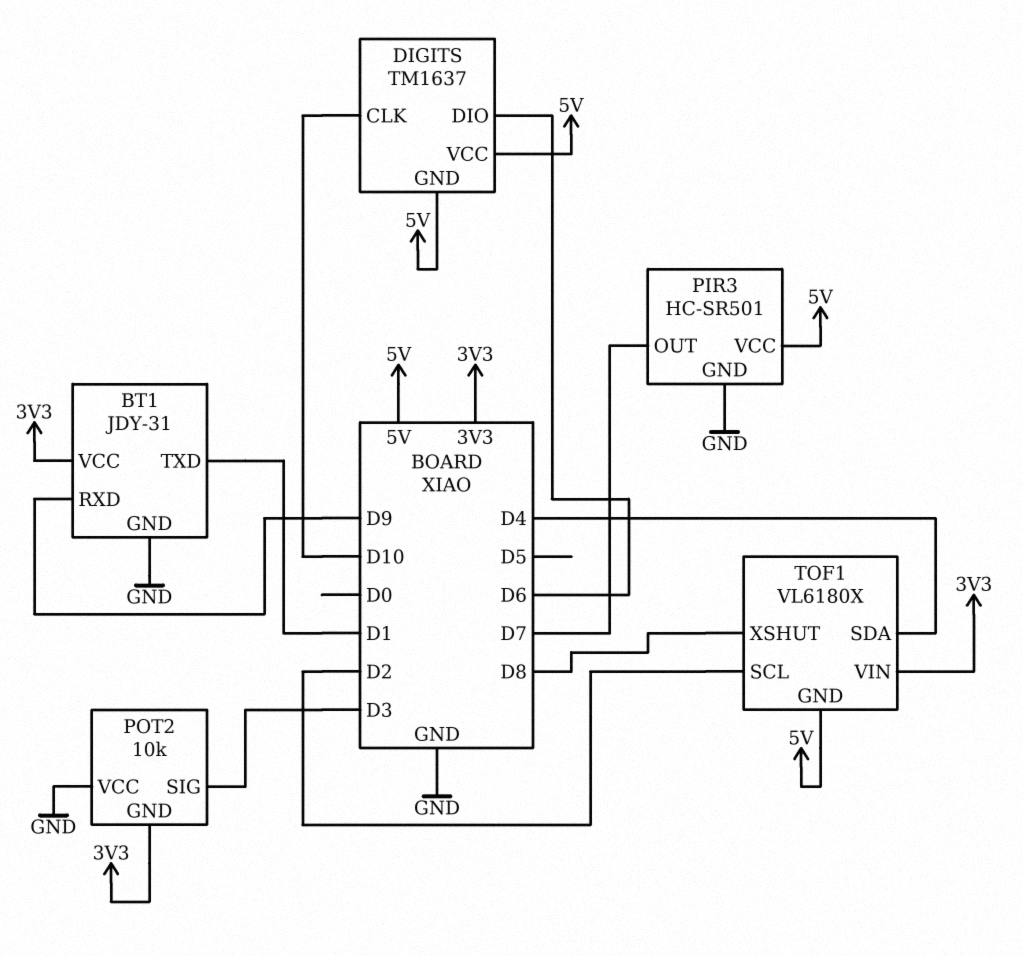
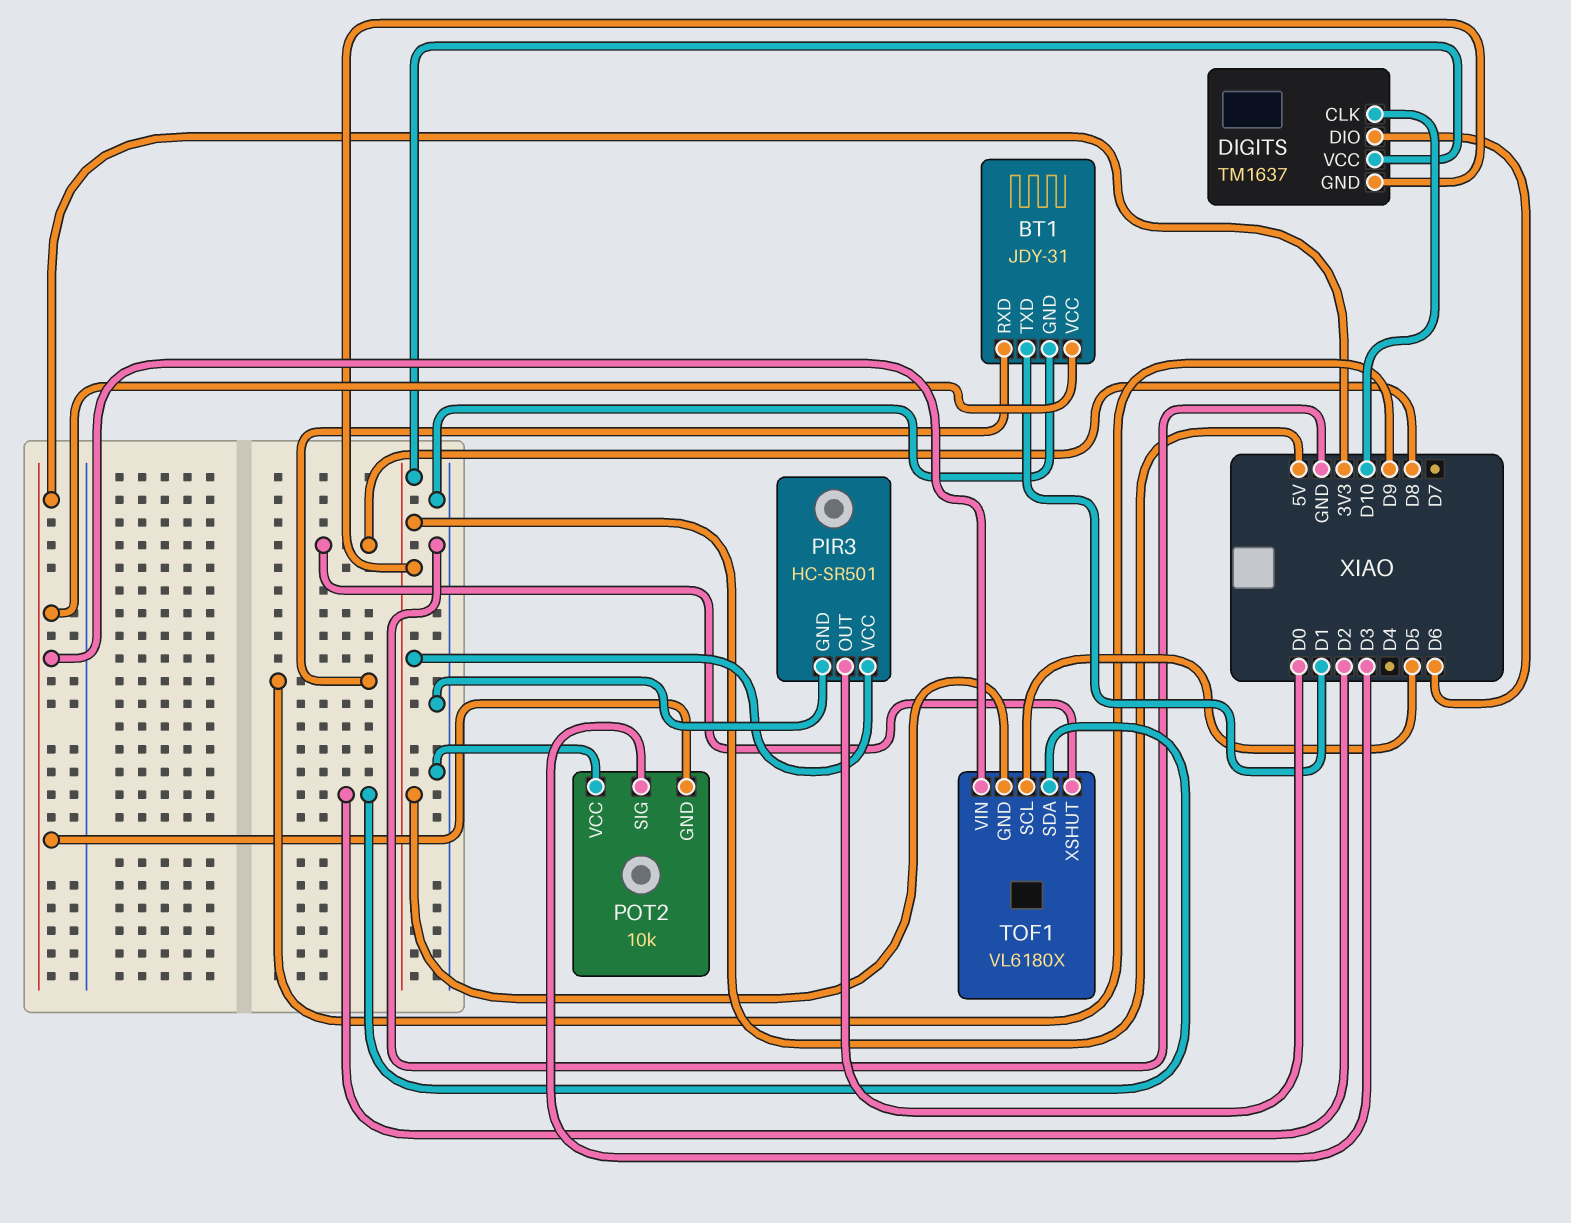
PIR3 pin OUT: D7 -> D0
TOF1 pin SCL: D2 -> D5
TOF1 pin SDA: D4 -> D2

